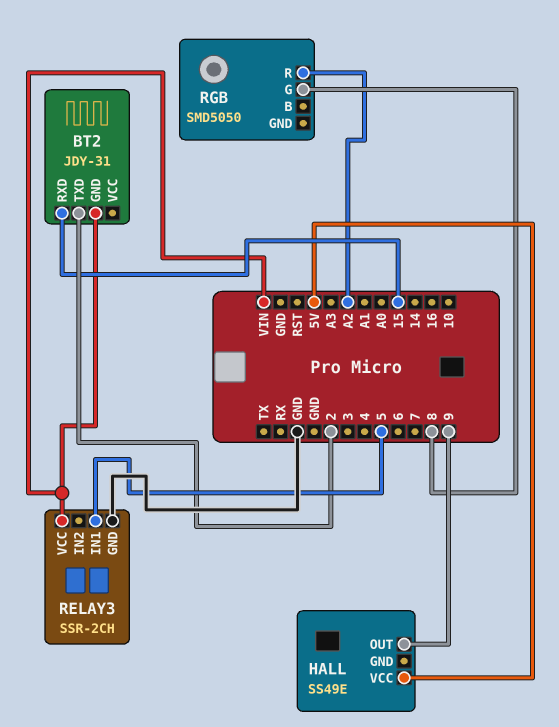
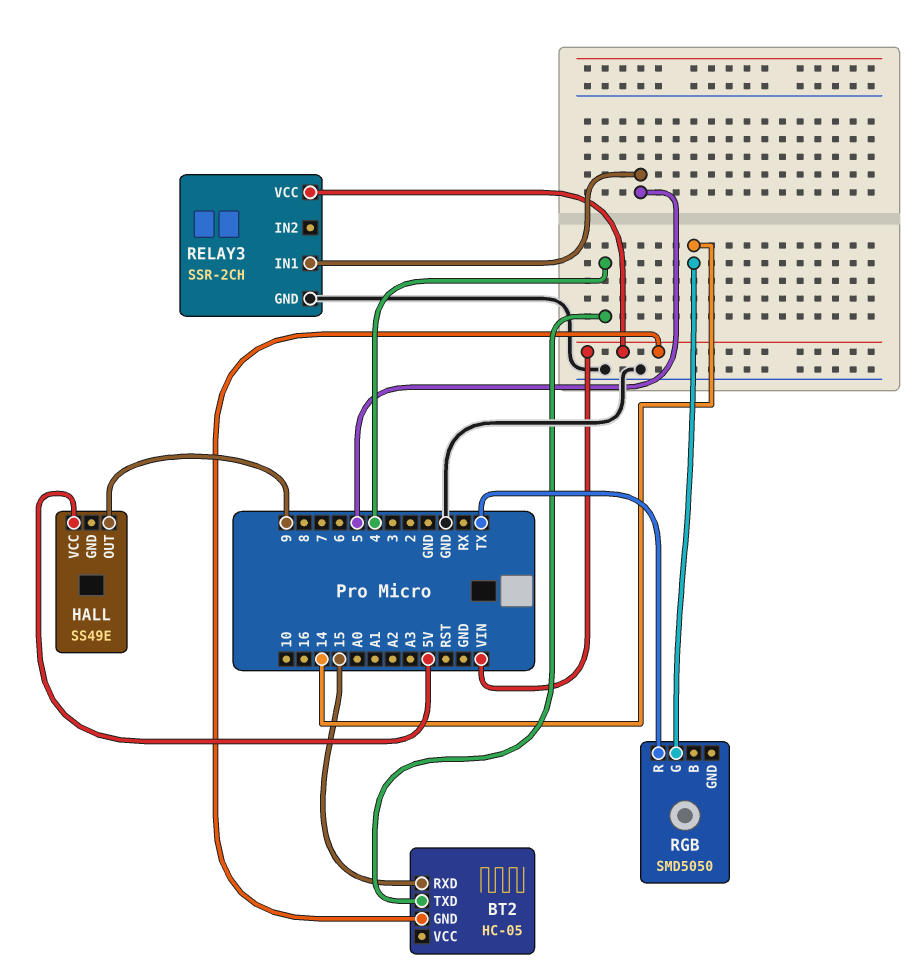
BT2: JDY-31 -> HC-05
BT2 pin TXD: 2 -> 4
RGB pin G: 8 -> 14
RGB pin R: A2 -> TX

